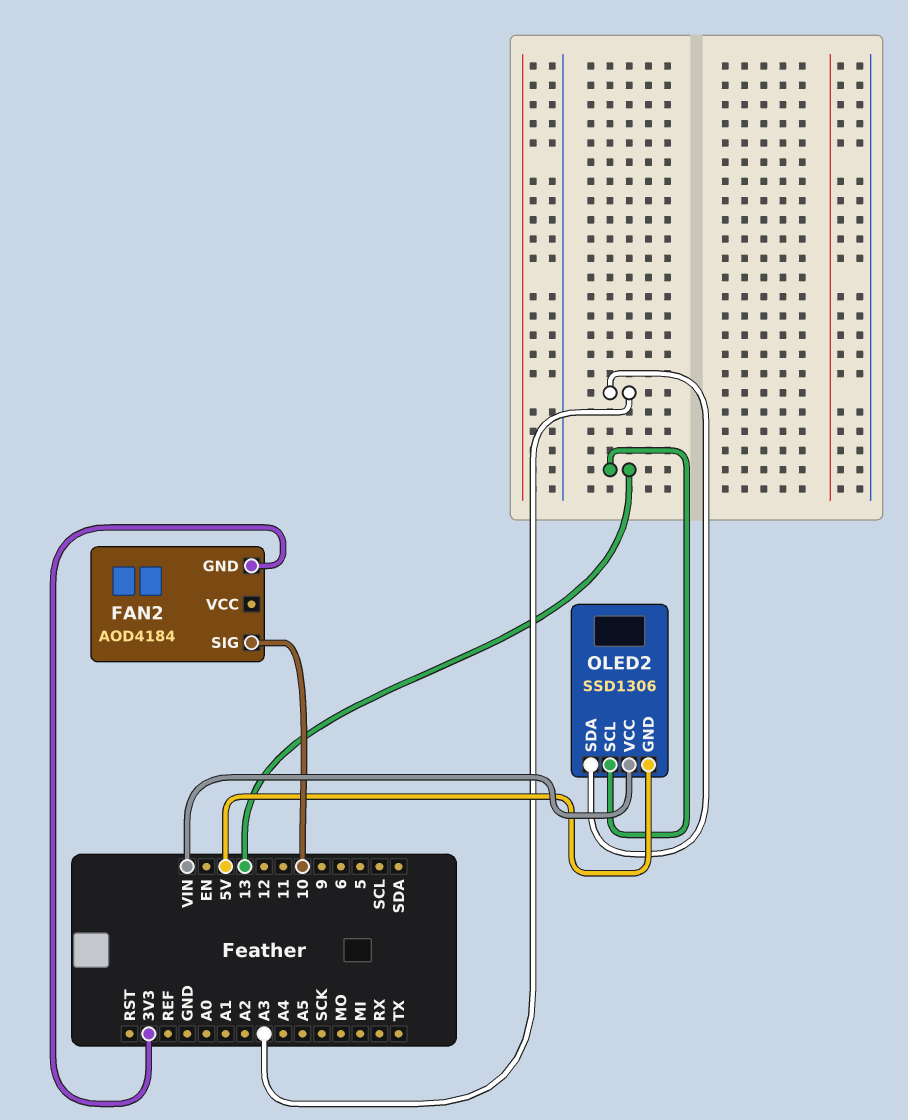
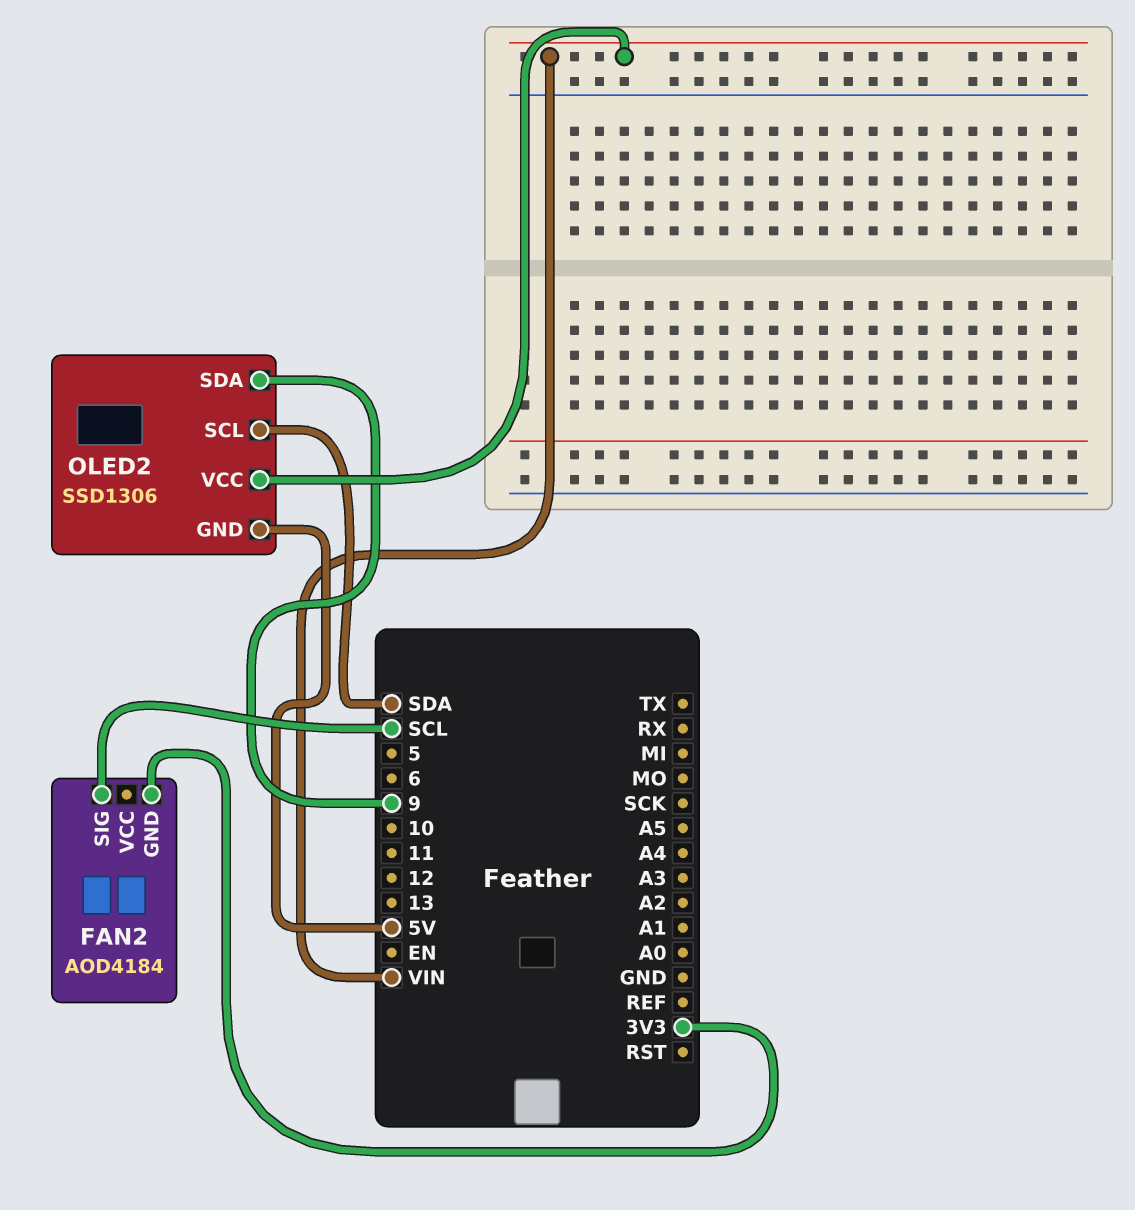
FAN2 pin SIG: 10 -> SCL
OLED2 pin SCL: 13 -> SDA
OLED2 pin SDA: A3 -> 9

